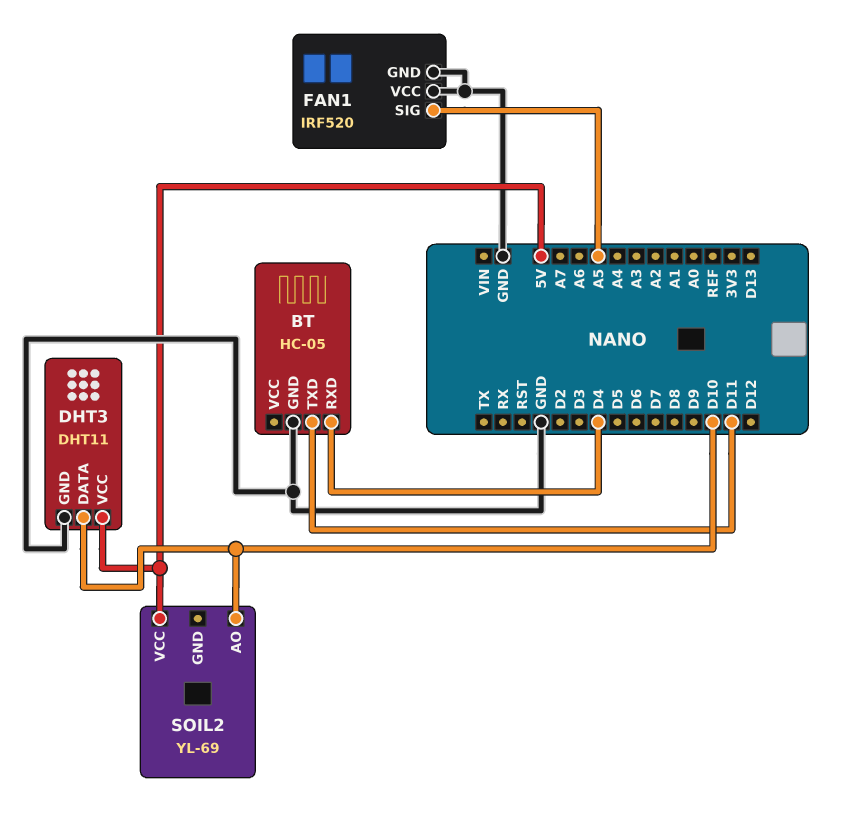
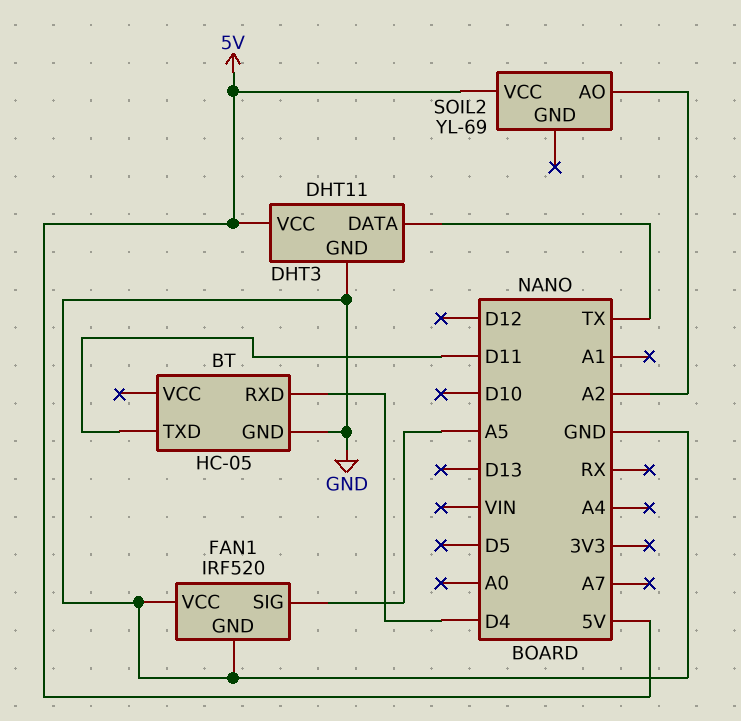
DHT3 pin DATA: D10 -> TX
SOIL2 pin AO: D10 -> A2

